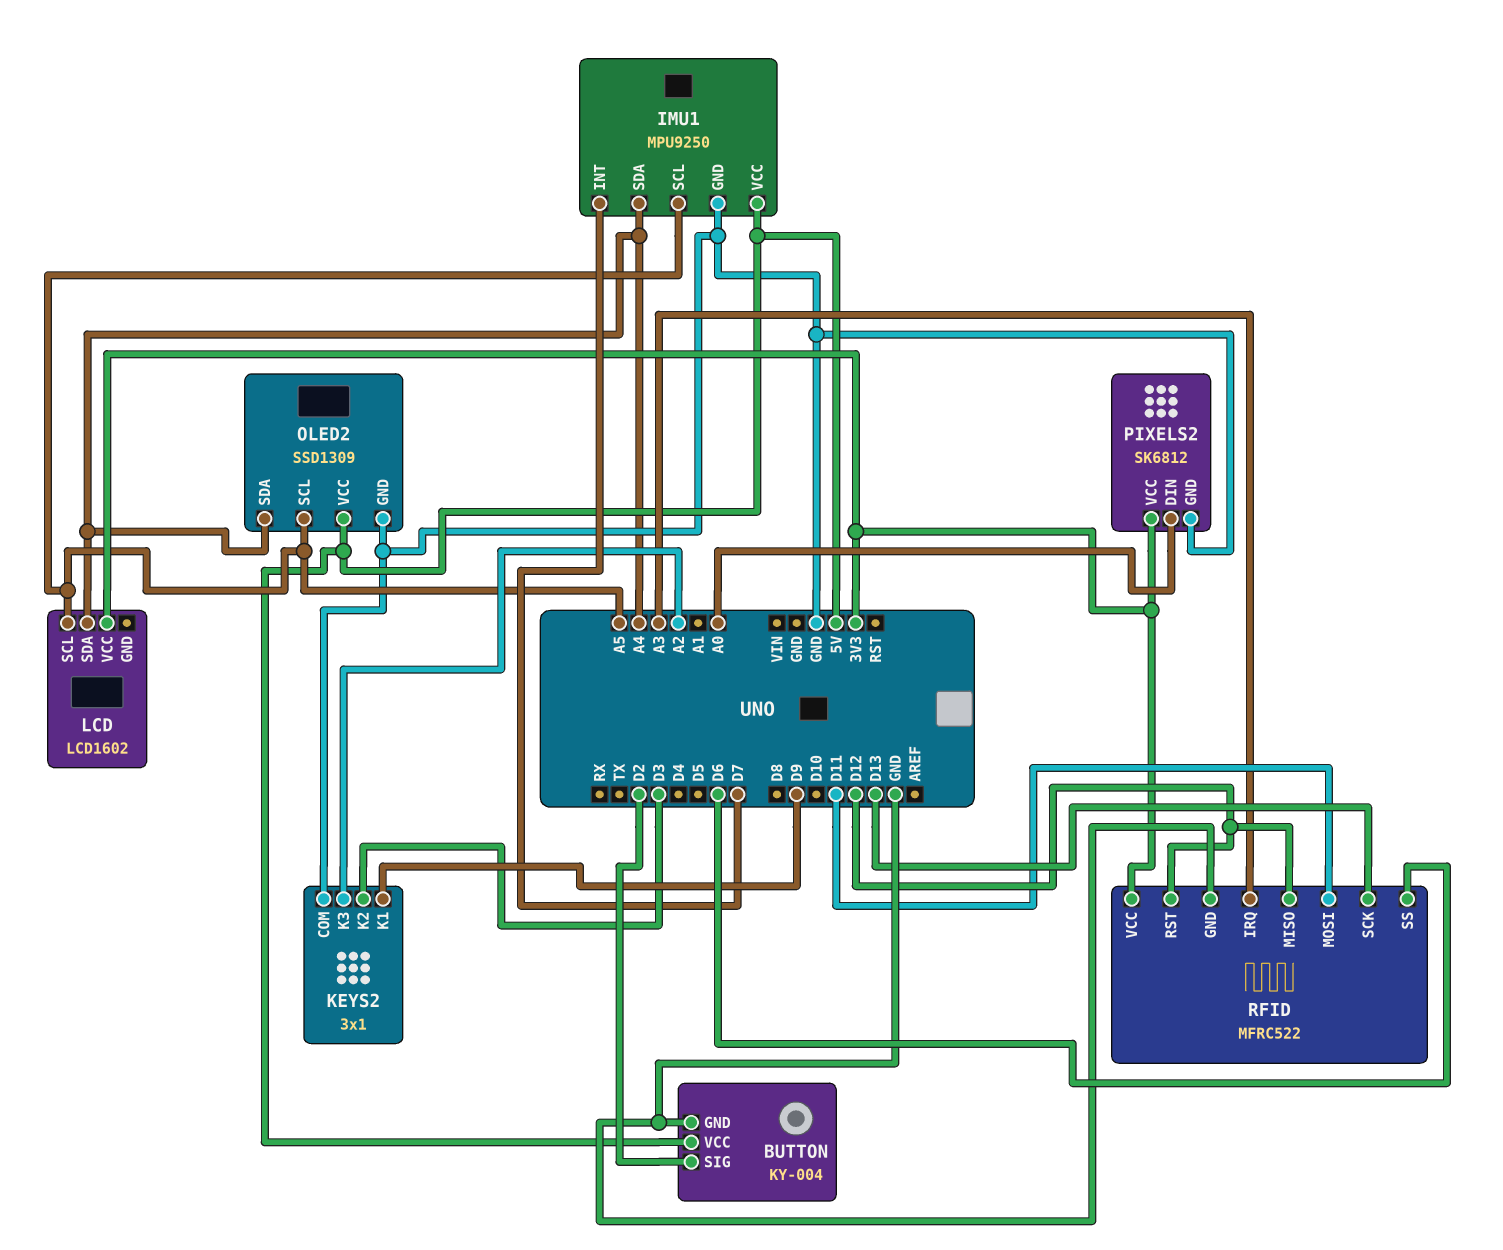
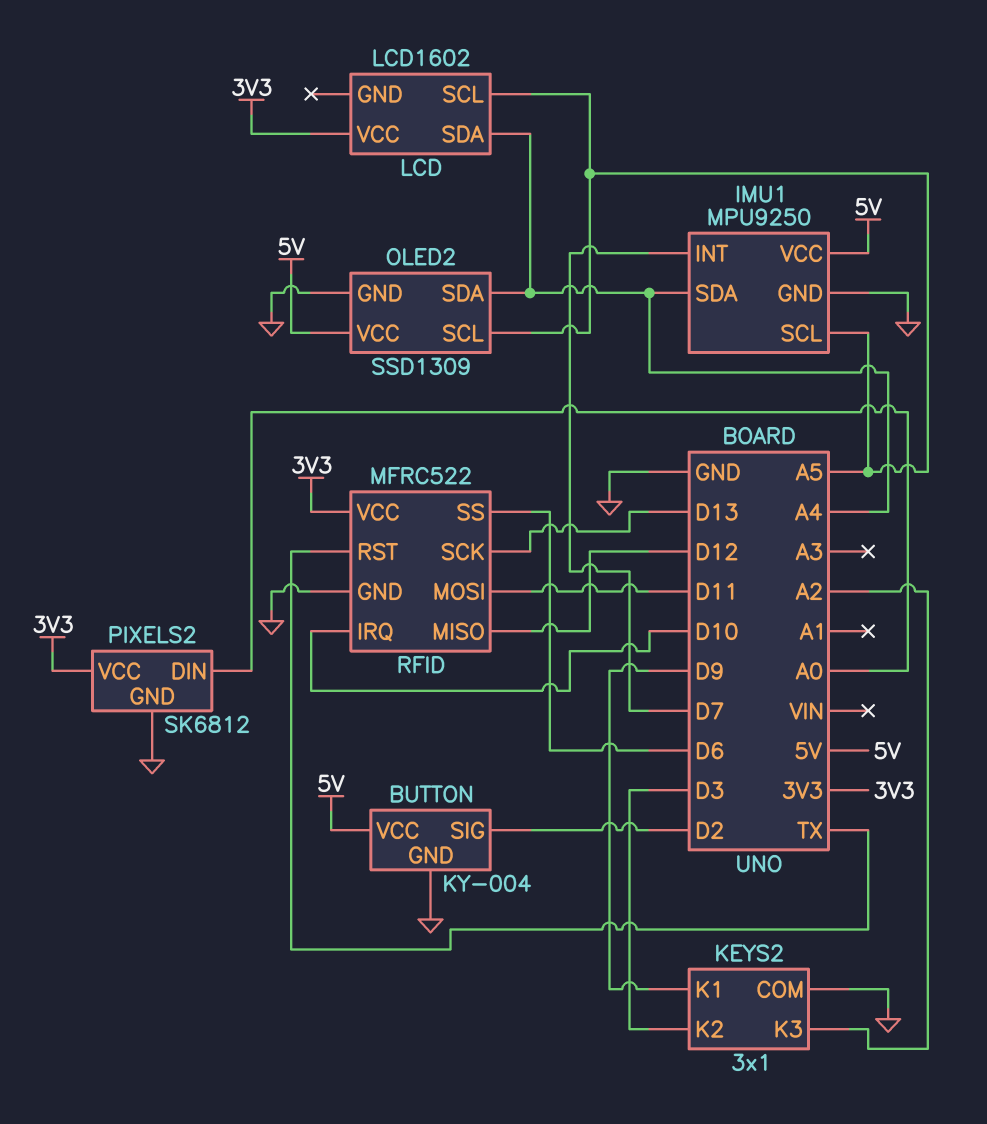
RFID pin IRQ: A3 -> D10
RFID pin RST: D12 -> TX

